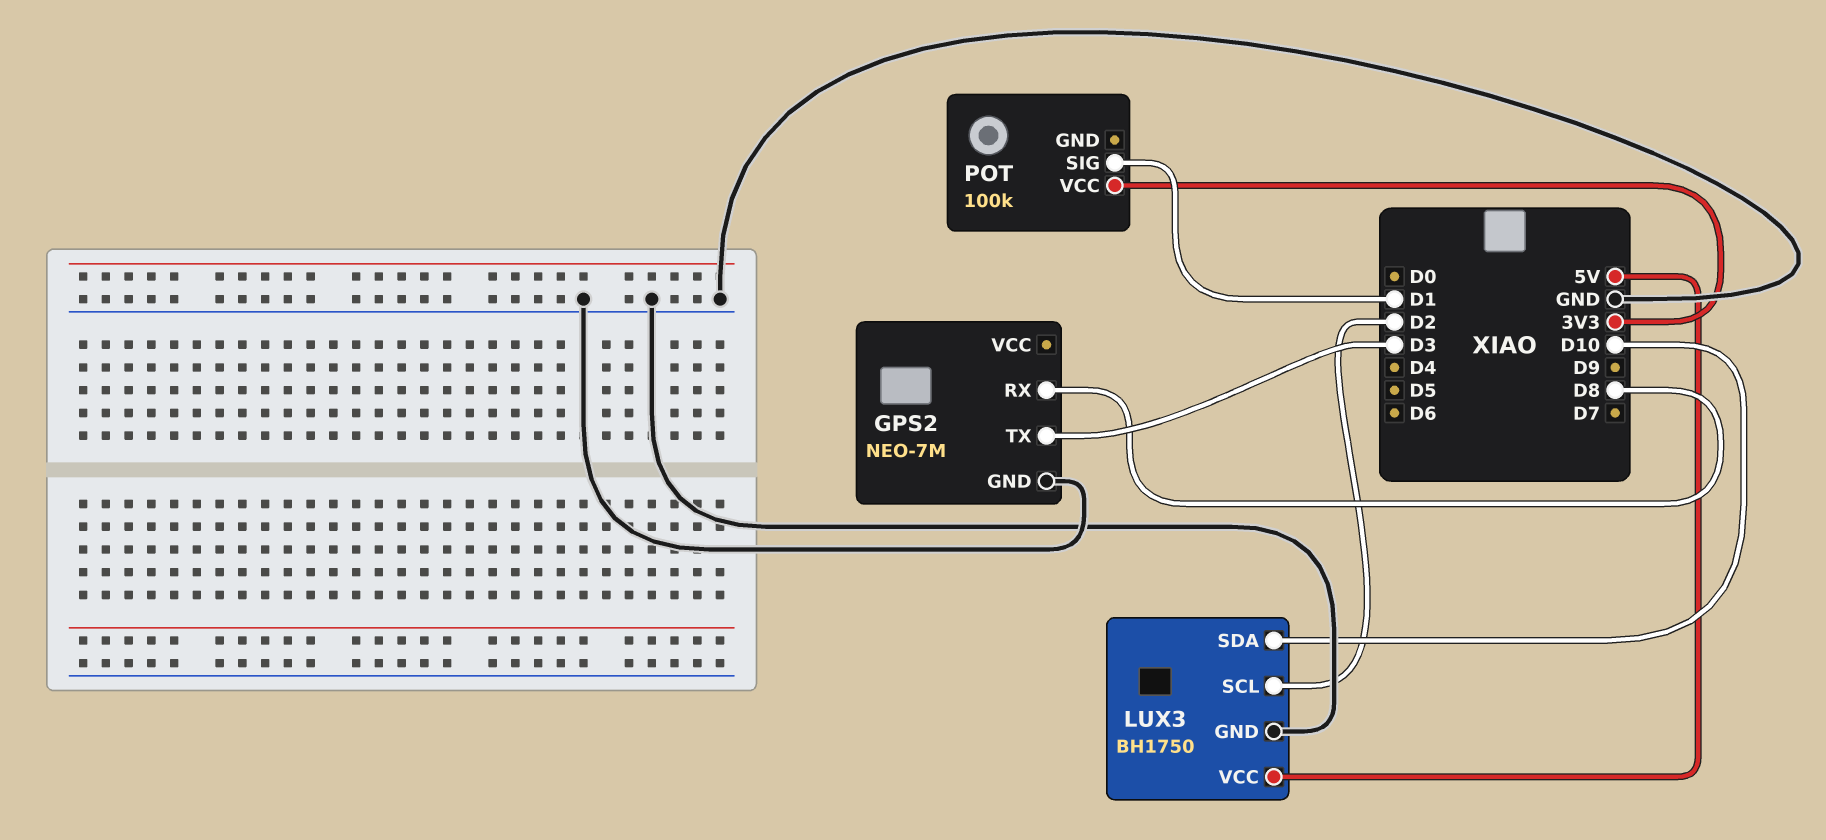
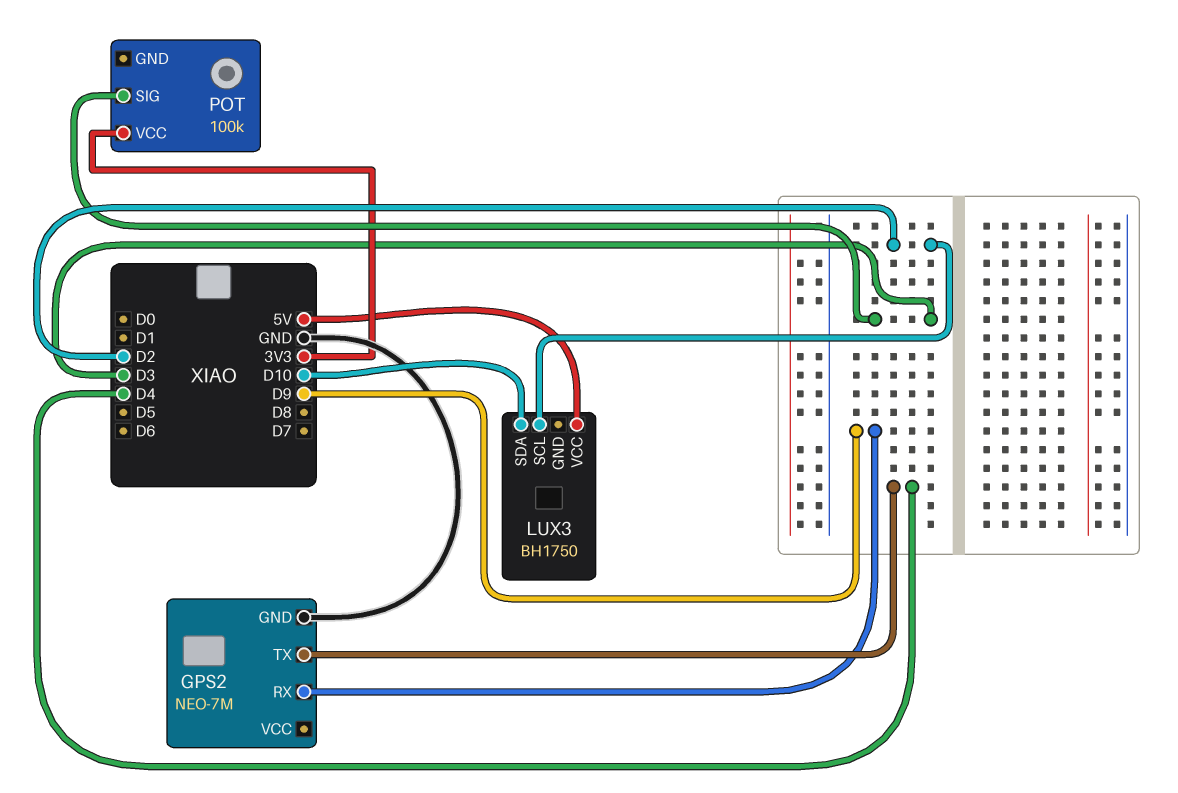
GPS2 pin RX: D8 -> D9
GPS2 pin TX: D3 -> D4
LUX3 pin GND: GND -> none
POT pin SIG: D1 -> D3

